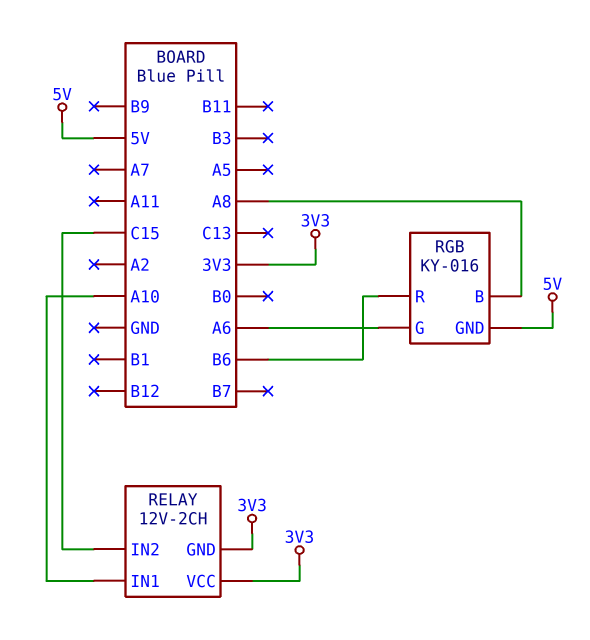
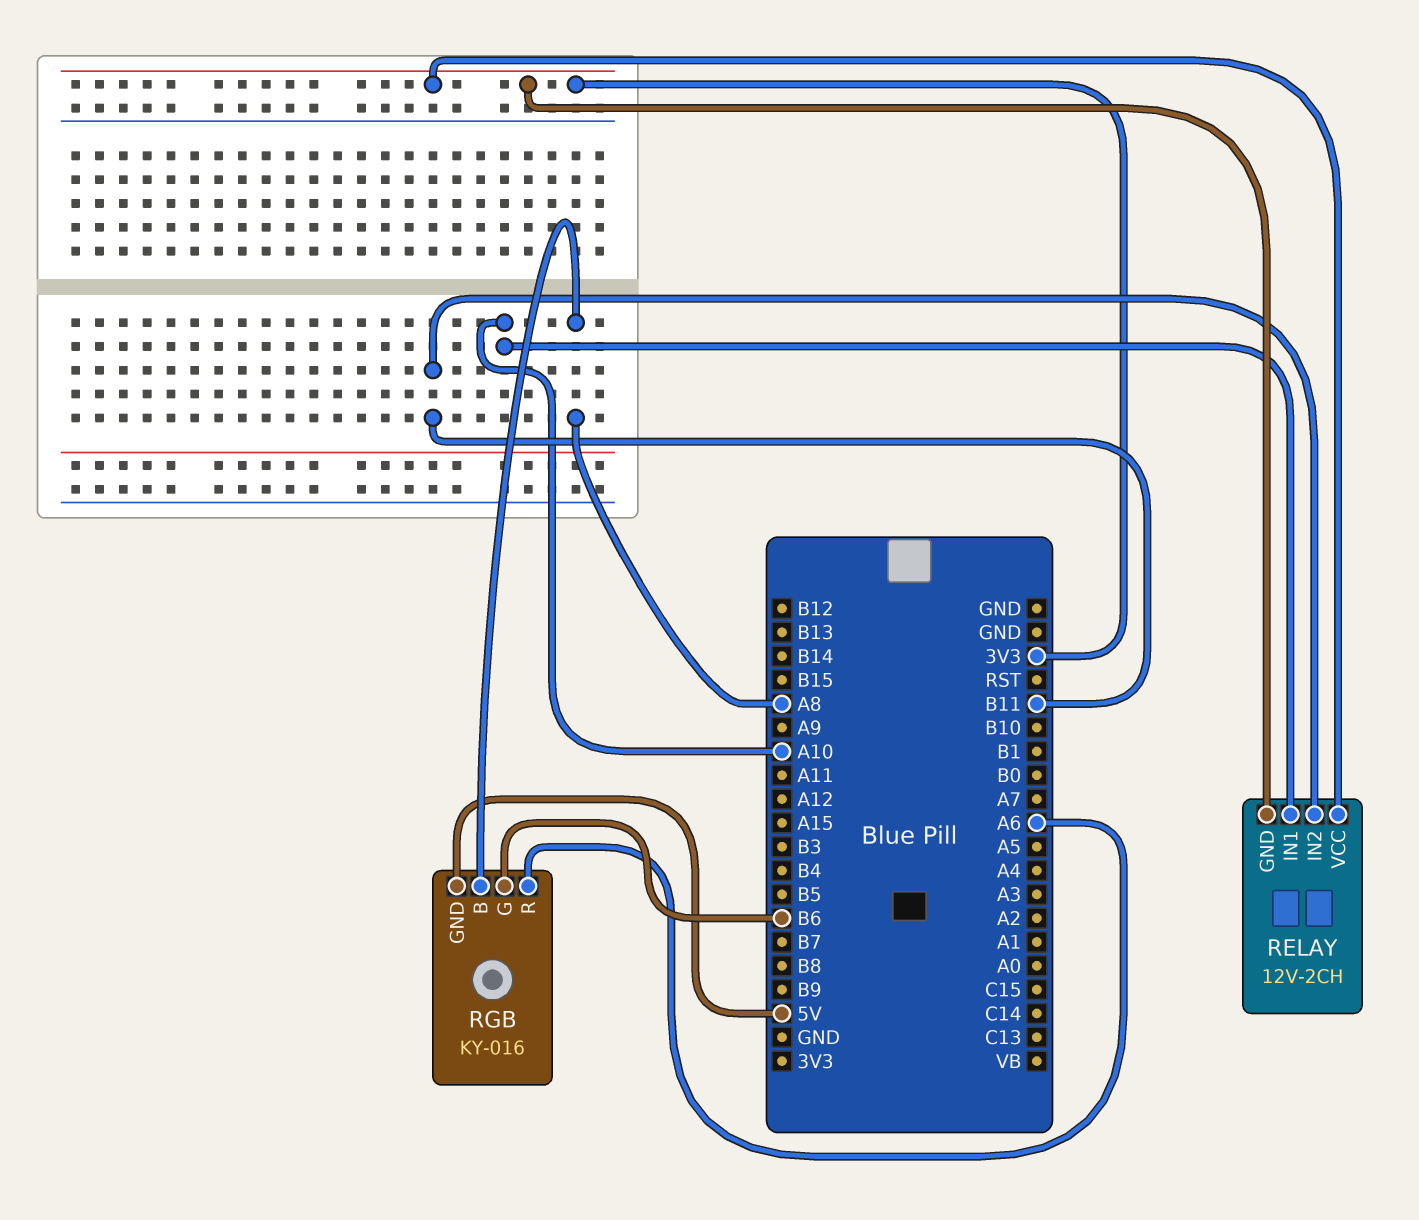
RELAY pin IN2: C15 -> B11
RGB pin G: A6 -> B6
RGB pin R: B6 -> A6

